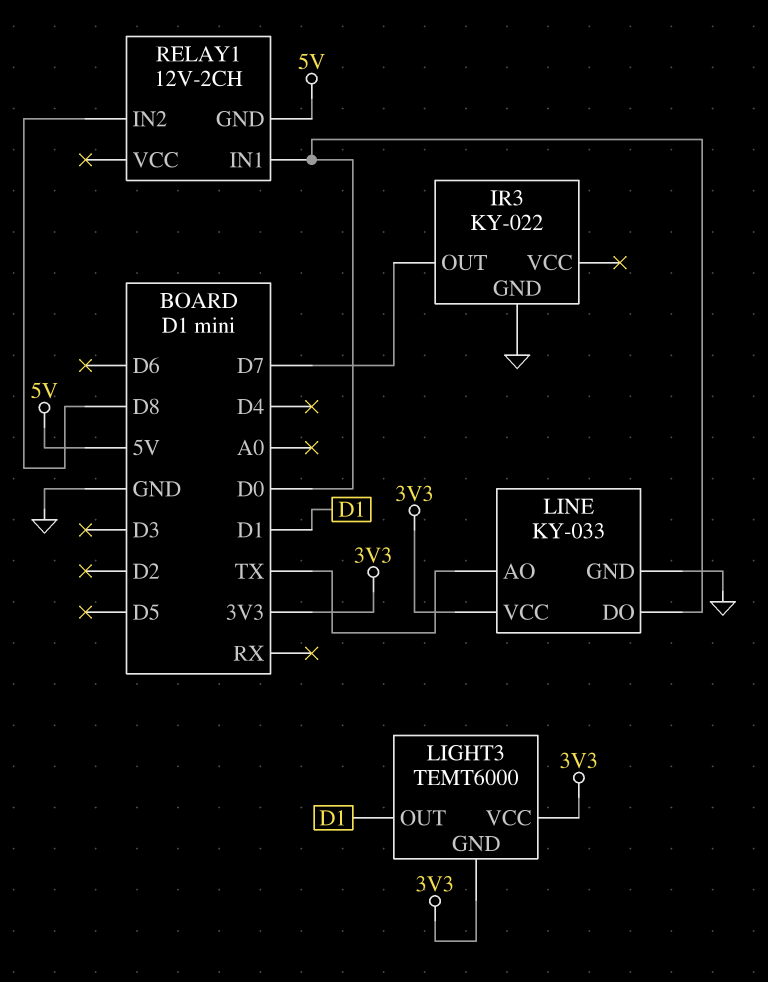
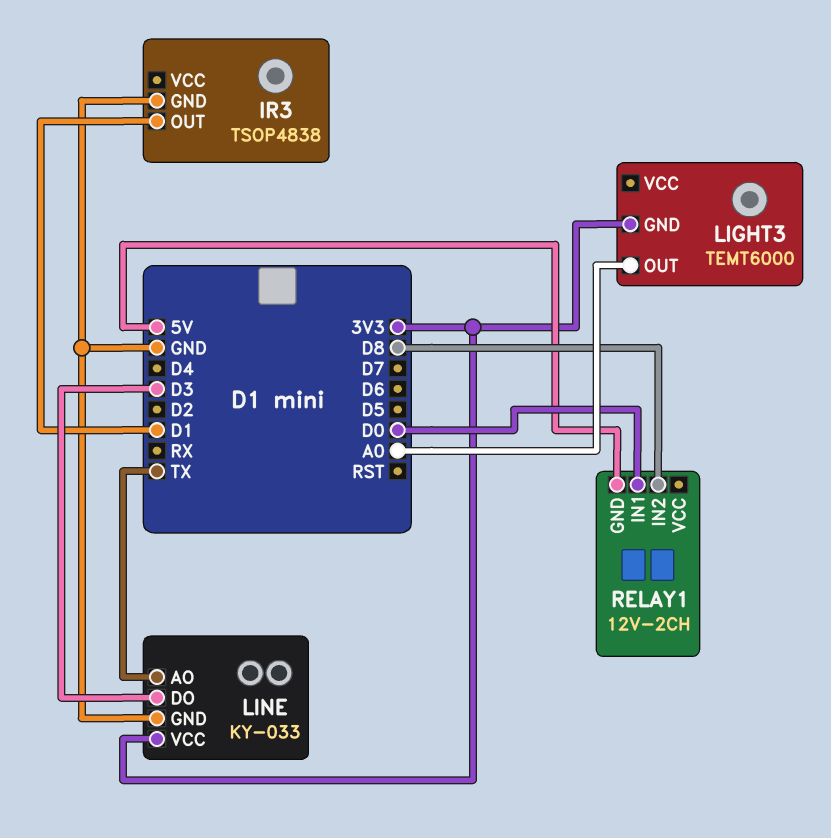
IR3: KY-022 -> TSOP4838
IR3 pin OUT: D7 -> D1
LIGHT3 pin OUT: D1 -> A0
LIGHT3 pin VCC: 3V3 -> none
LINE pin DO: D0 -> D3

